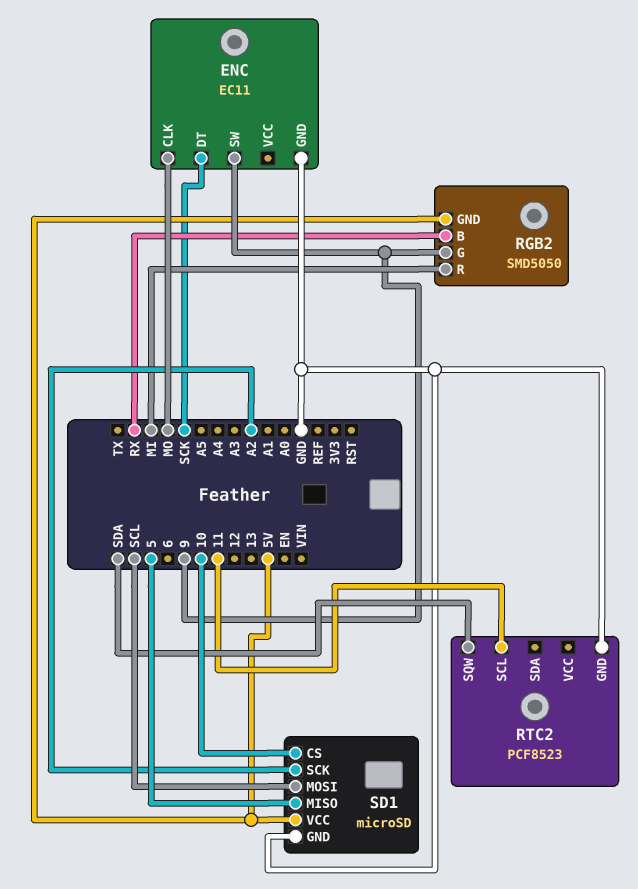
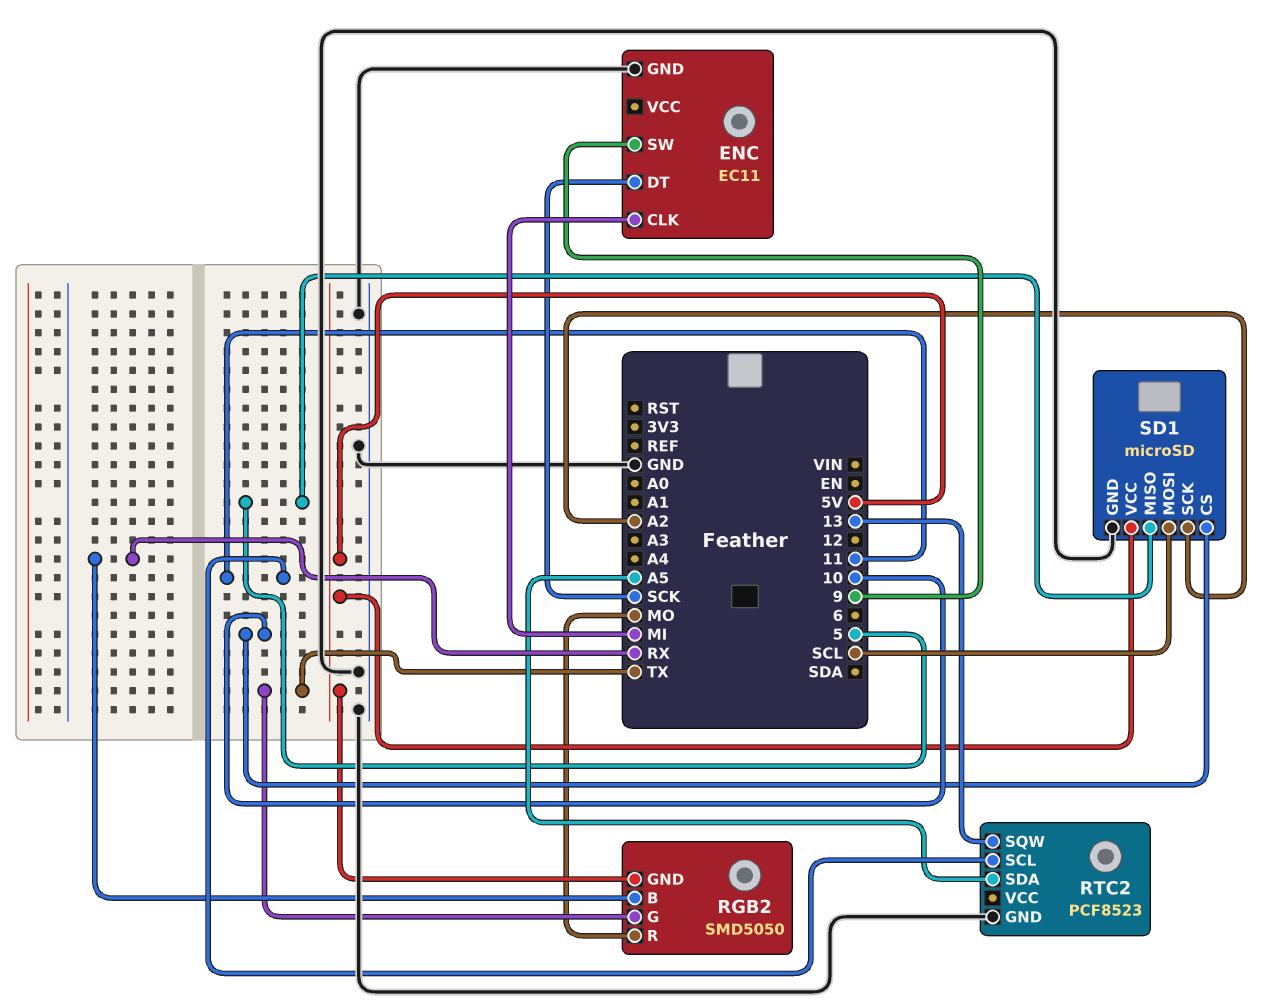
ENC pin CLK: MO -> MI
RGB2 pin G: 9 -> TX
RGB2 pin R: MI -> MO
RTC2 pin SDA: none -> A5
RTC2 pin SQW: SDA -> 13

